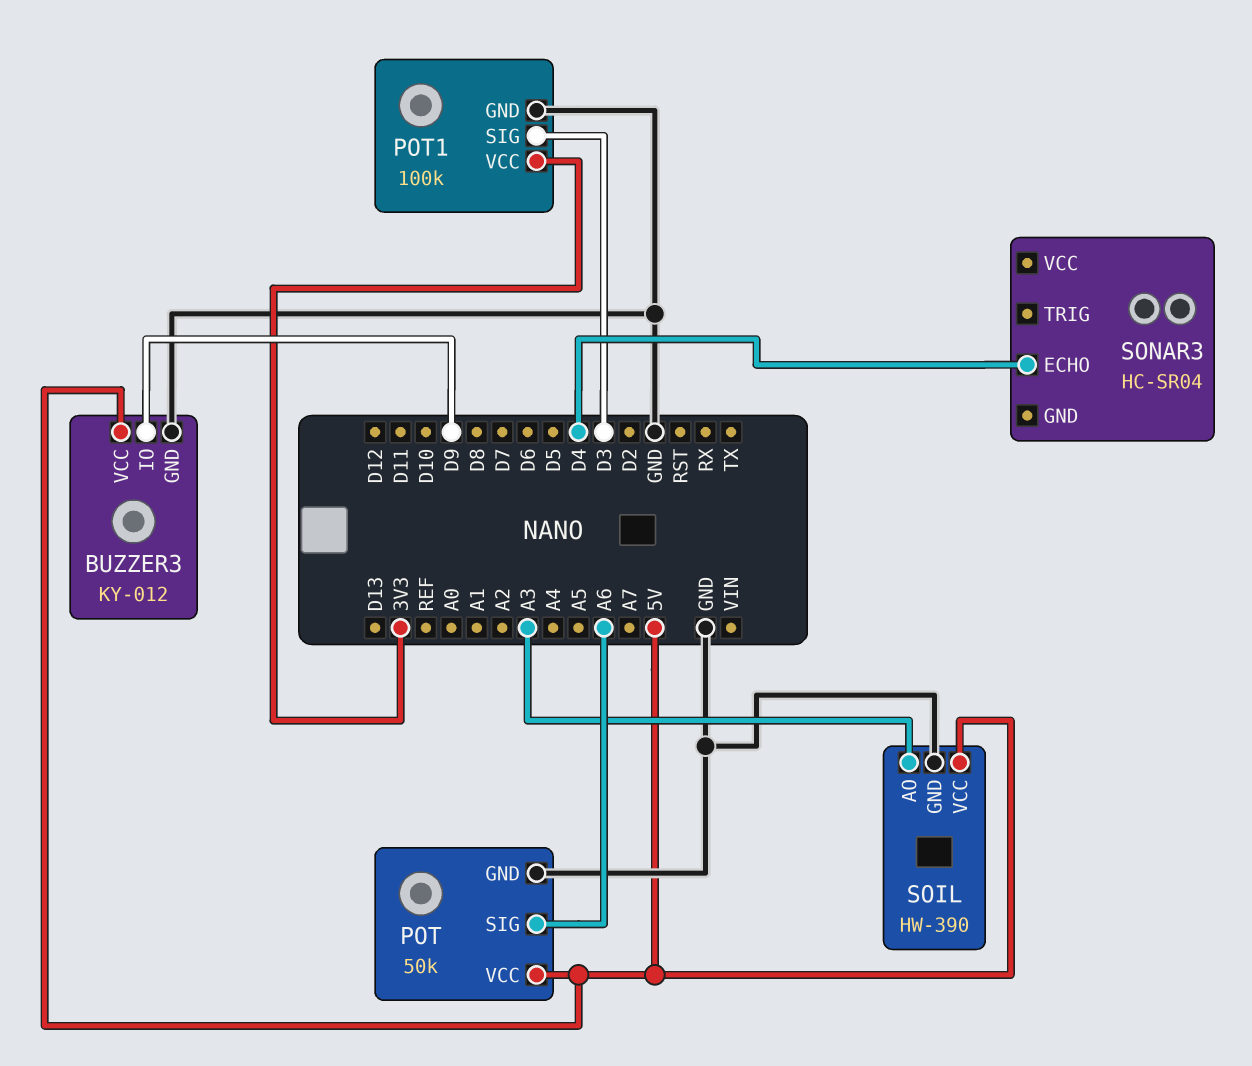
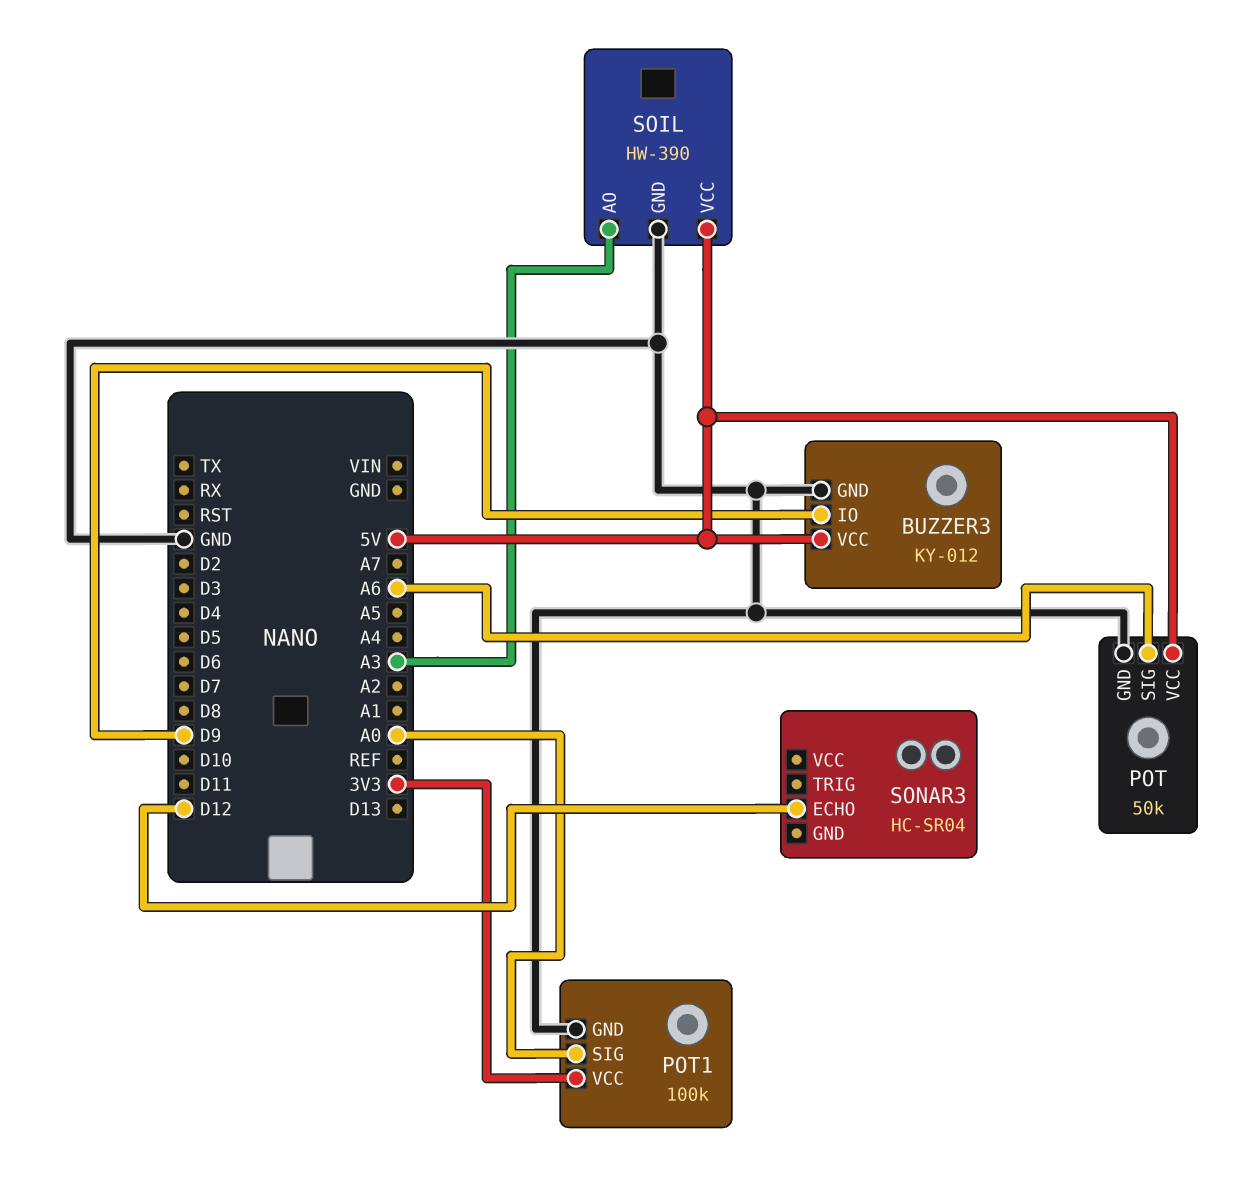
POT1 pin SIG: D3 -> A0
SONAR3 pin ECHO: D4 -> D12

